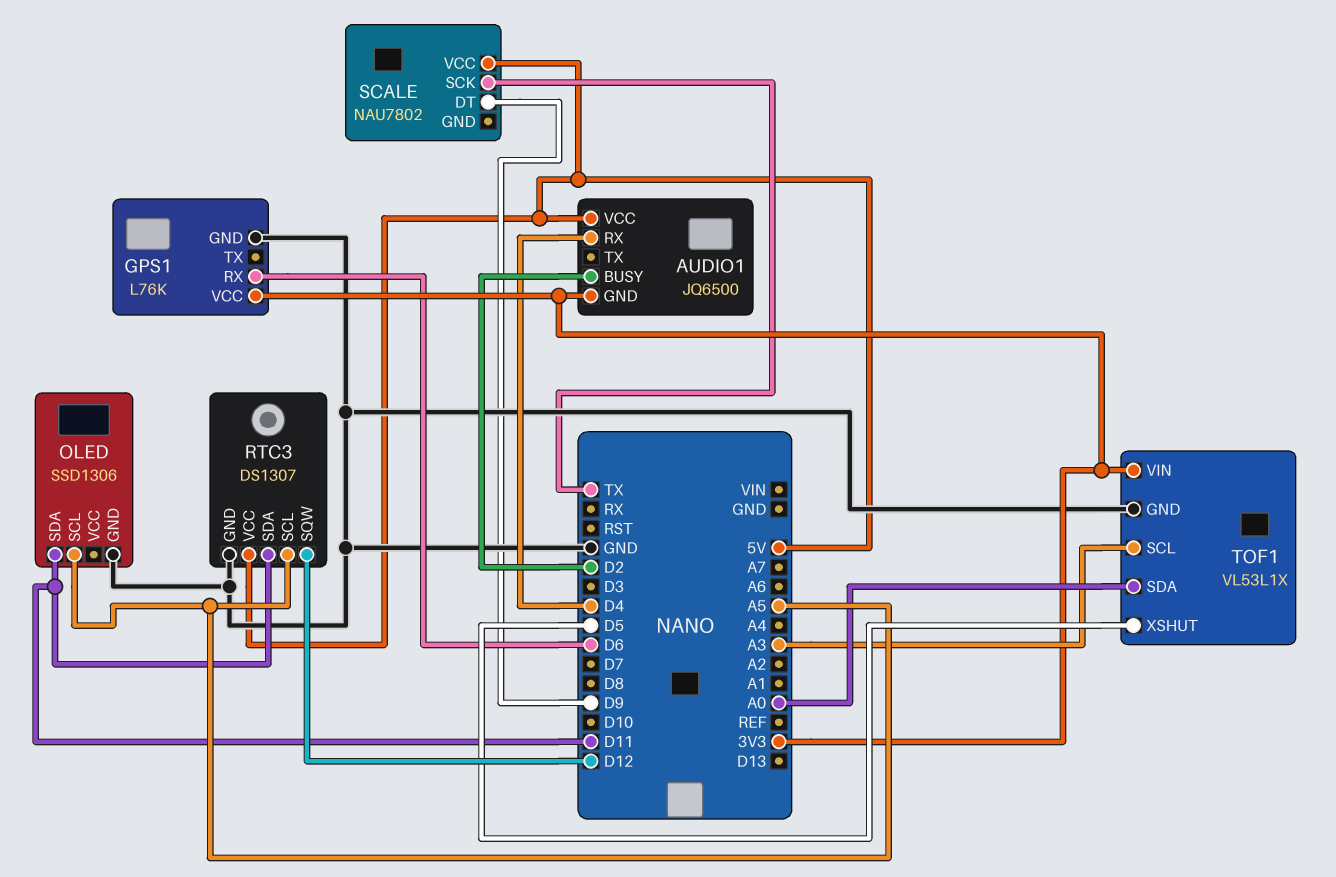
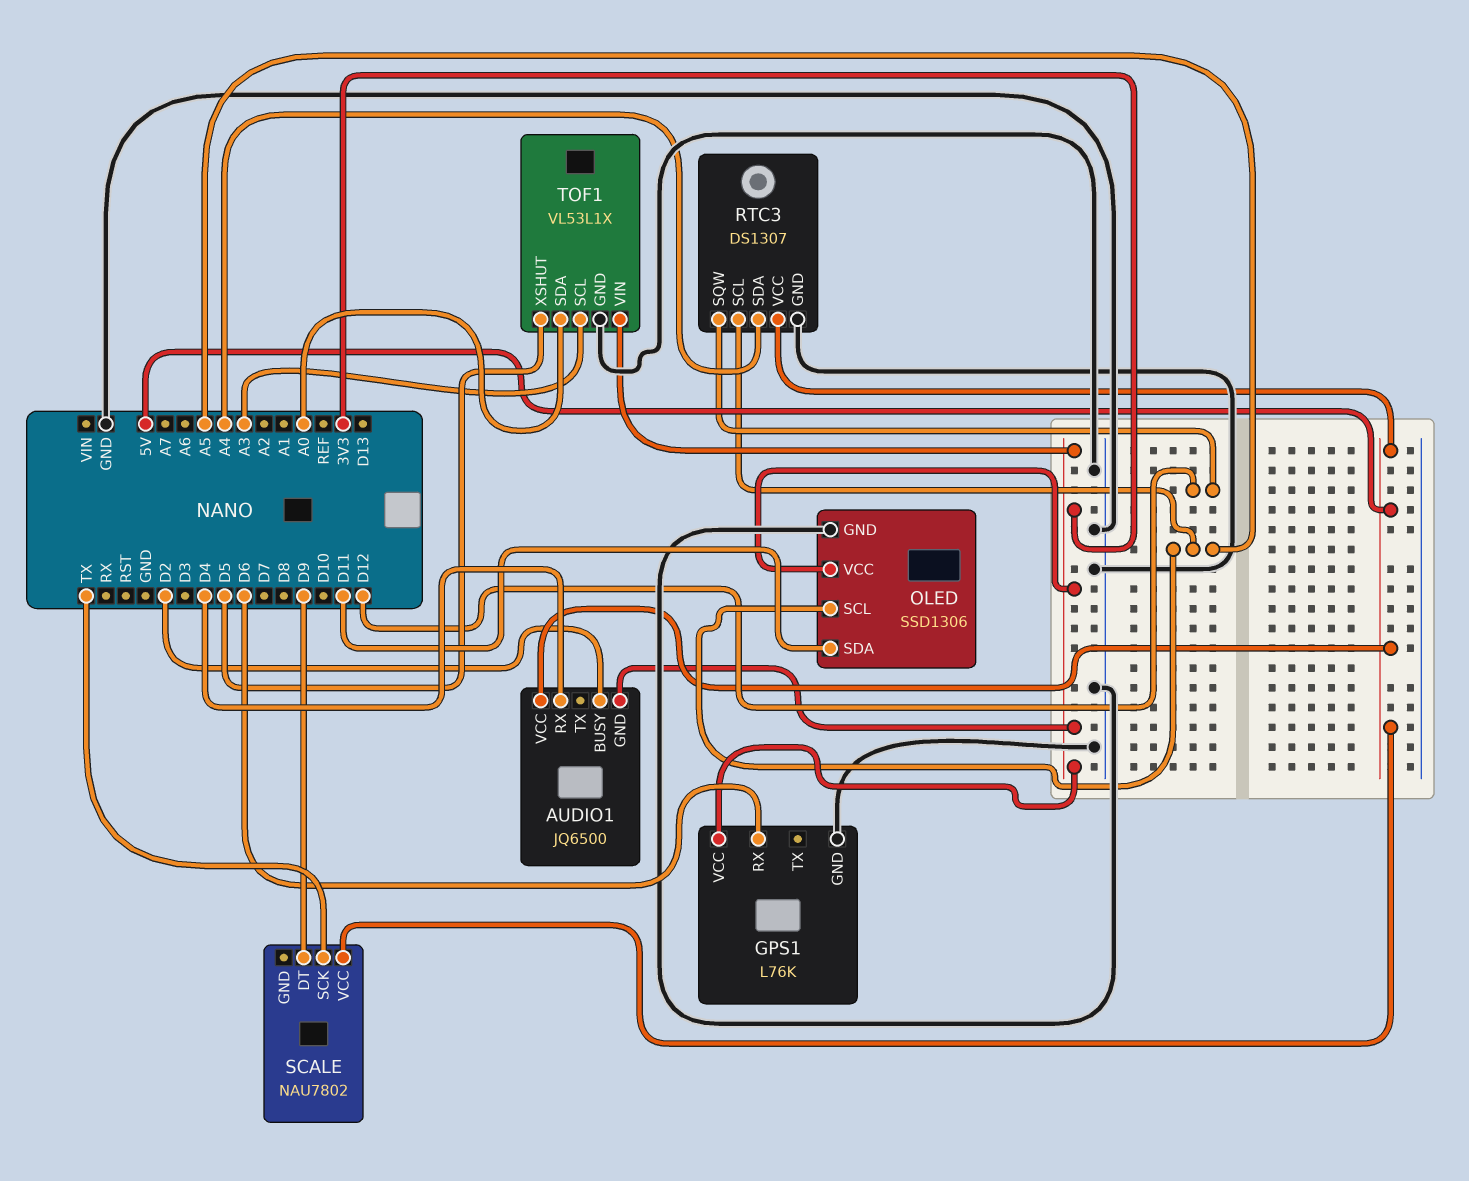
OLED pin VCC: none -> 3V3
RTC3 pin SDA: D11 -> A4

